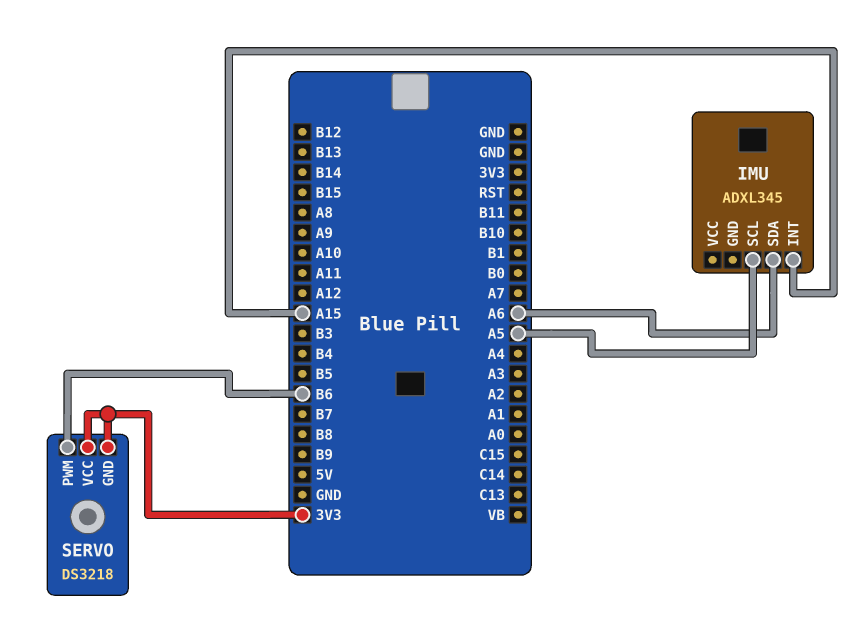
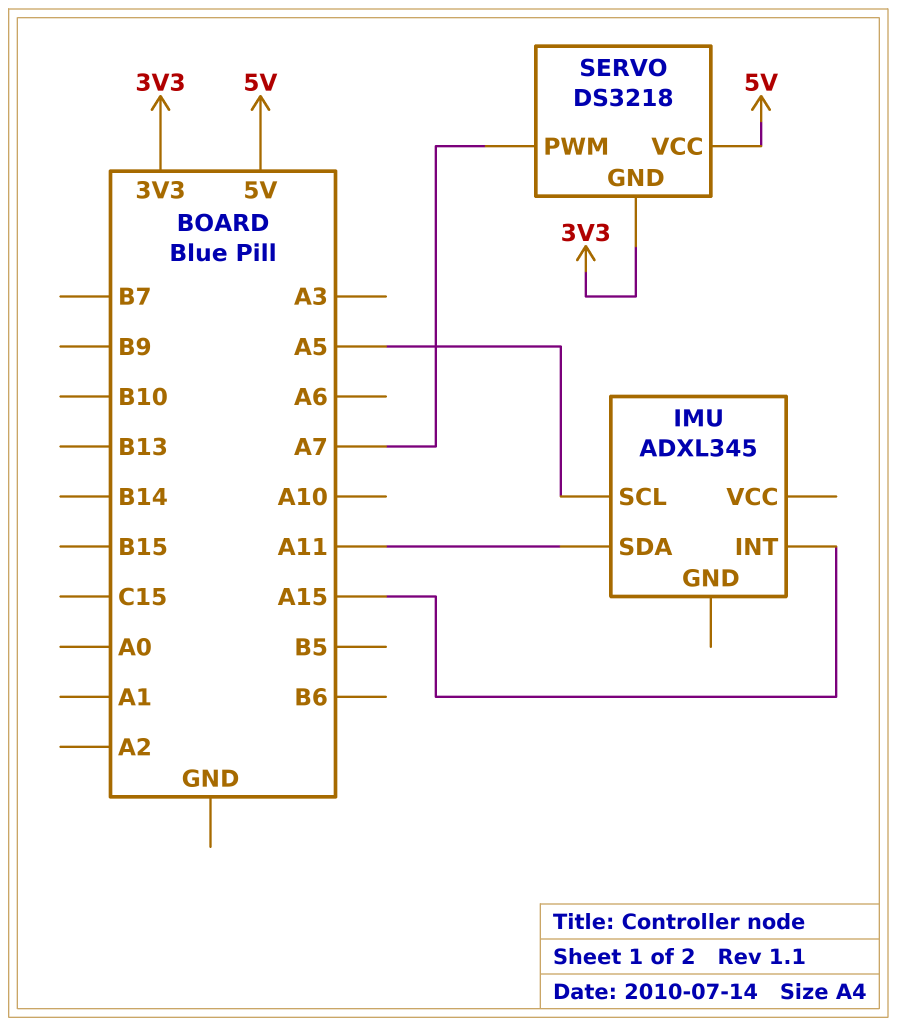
IMU pin SDA: A6 -> A11
SERVO pin PWM: B6 -> A7
SERVO pin VCC: 3V3 -> 5V

